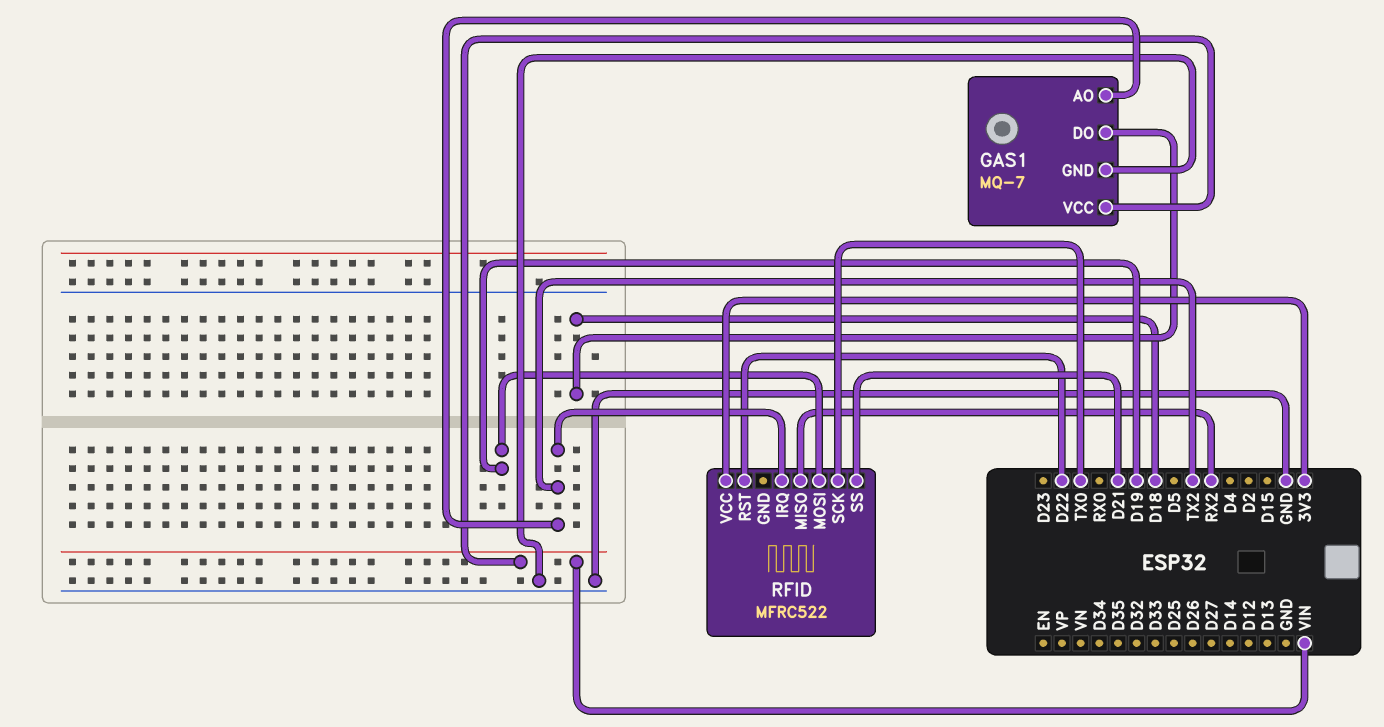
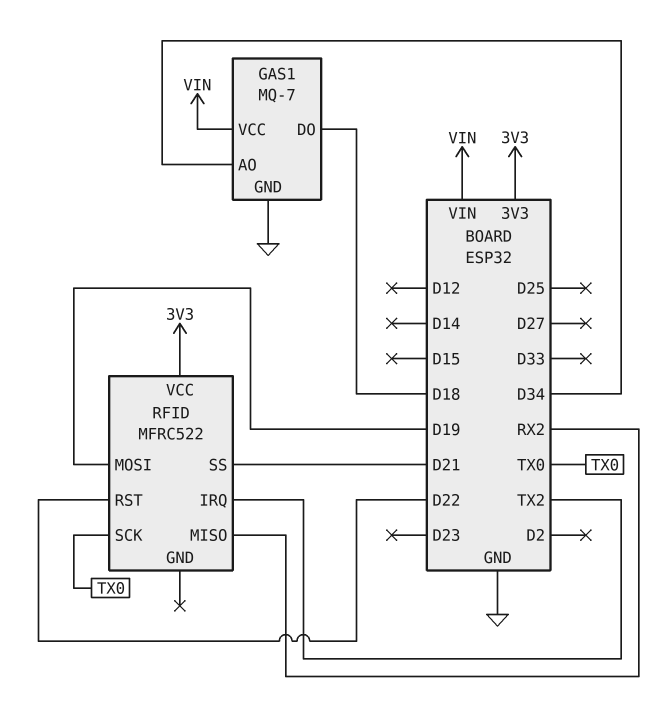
GAS1 pin AO: TX2 -> D34

